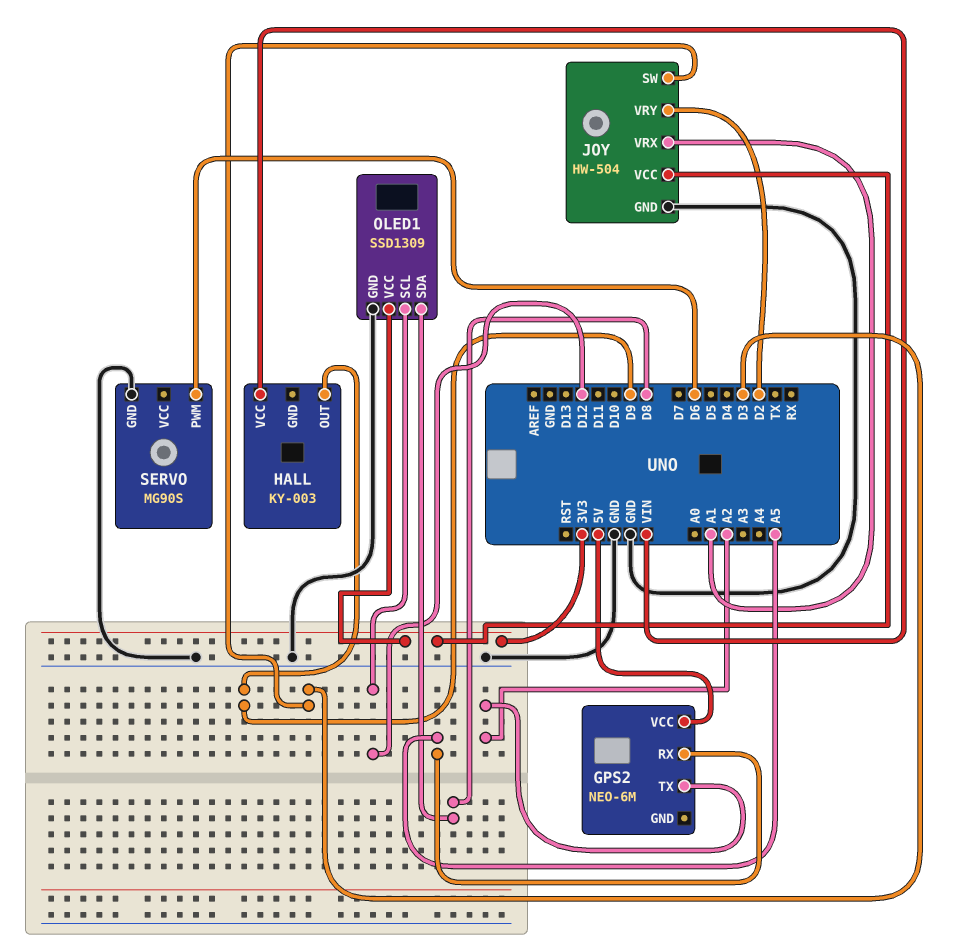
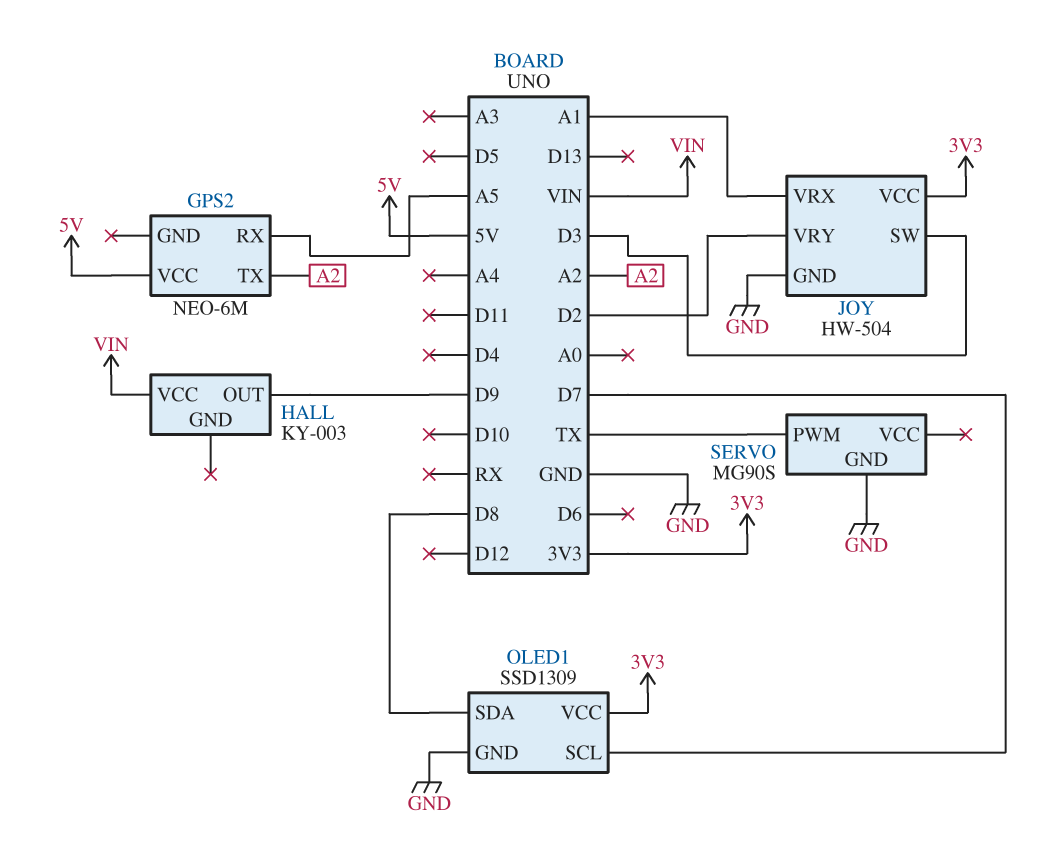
OLED1 pin SCL: D12 -> D7
SERVO pin PWM: D6 -> TX

